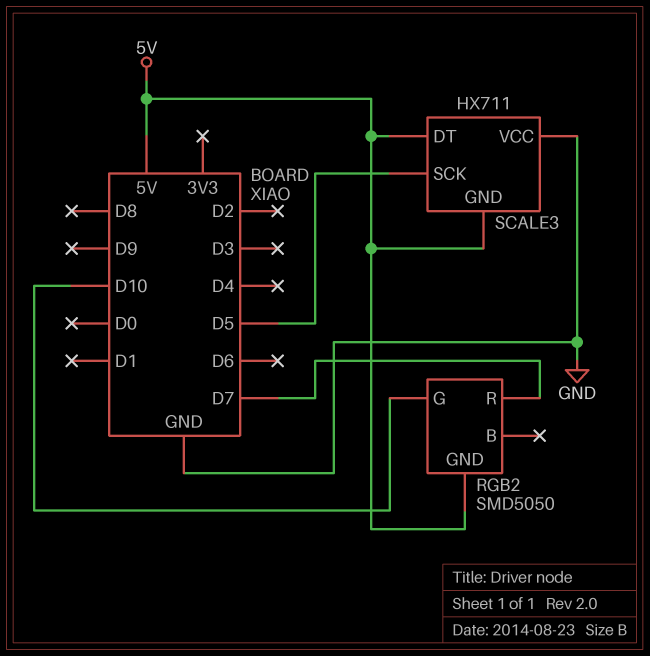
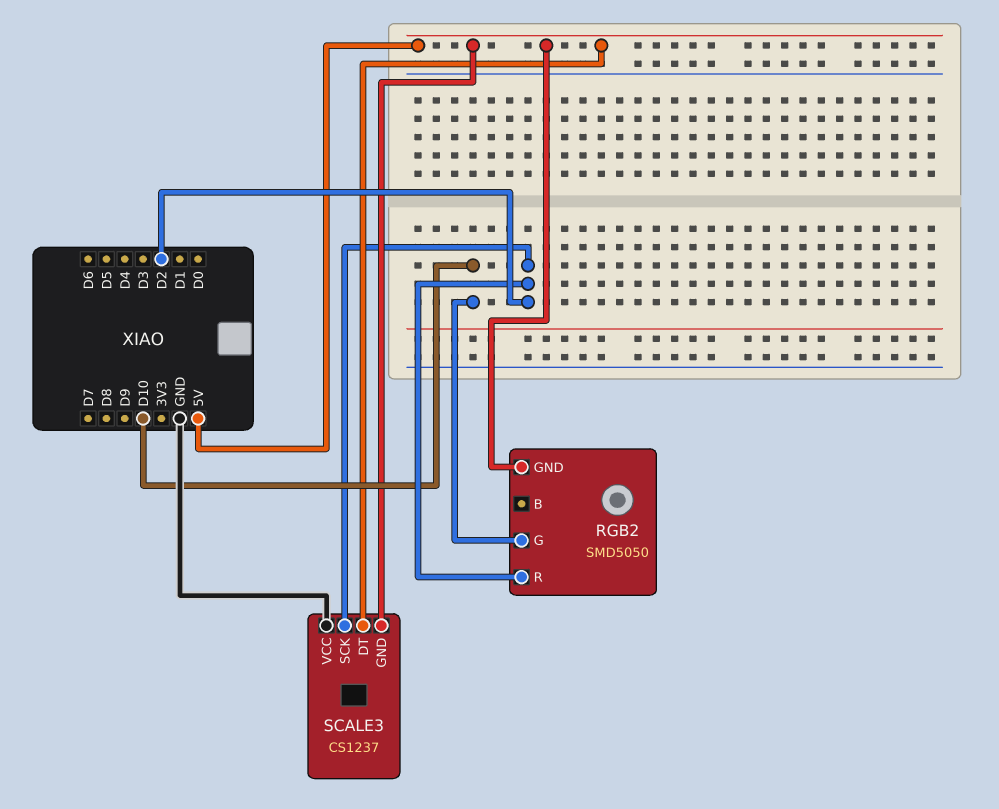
RGB2 pin R: D7 -> D2
SCALE3: HX711 -> CS1237
SCALE3 pin SCK: D5 -> D2

